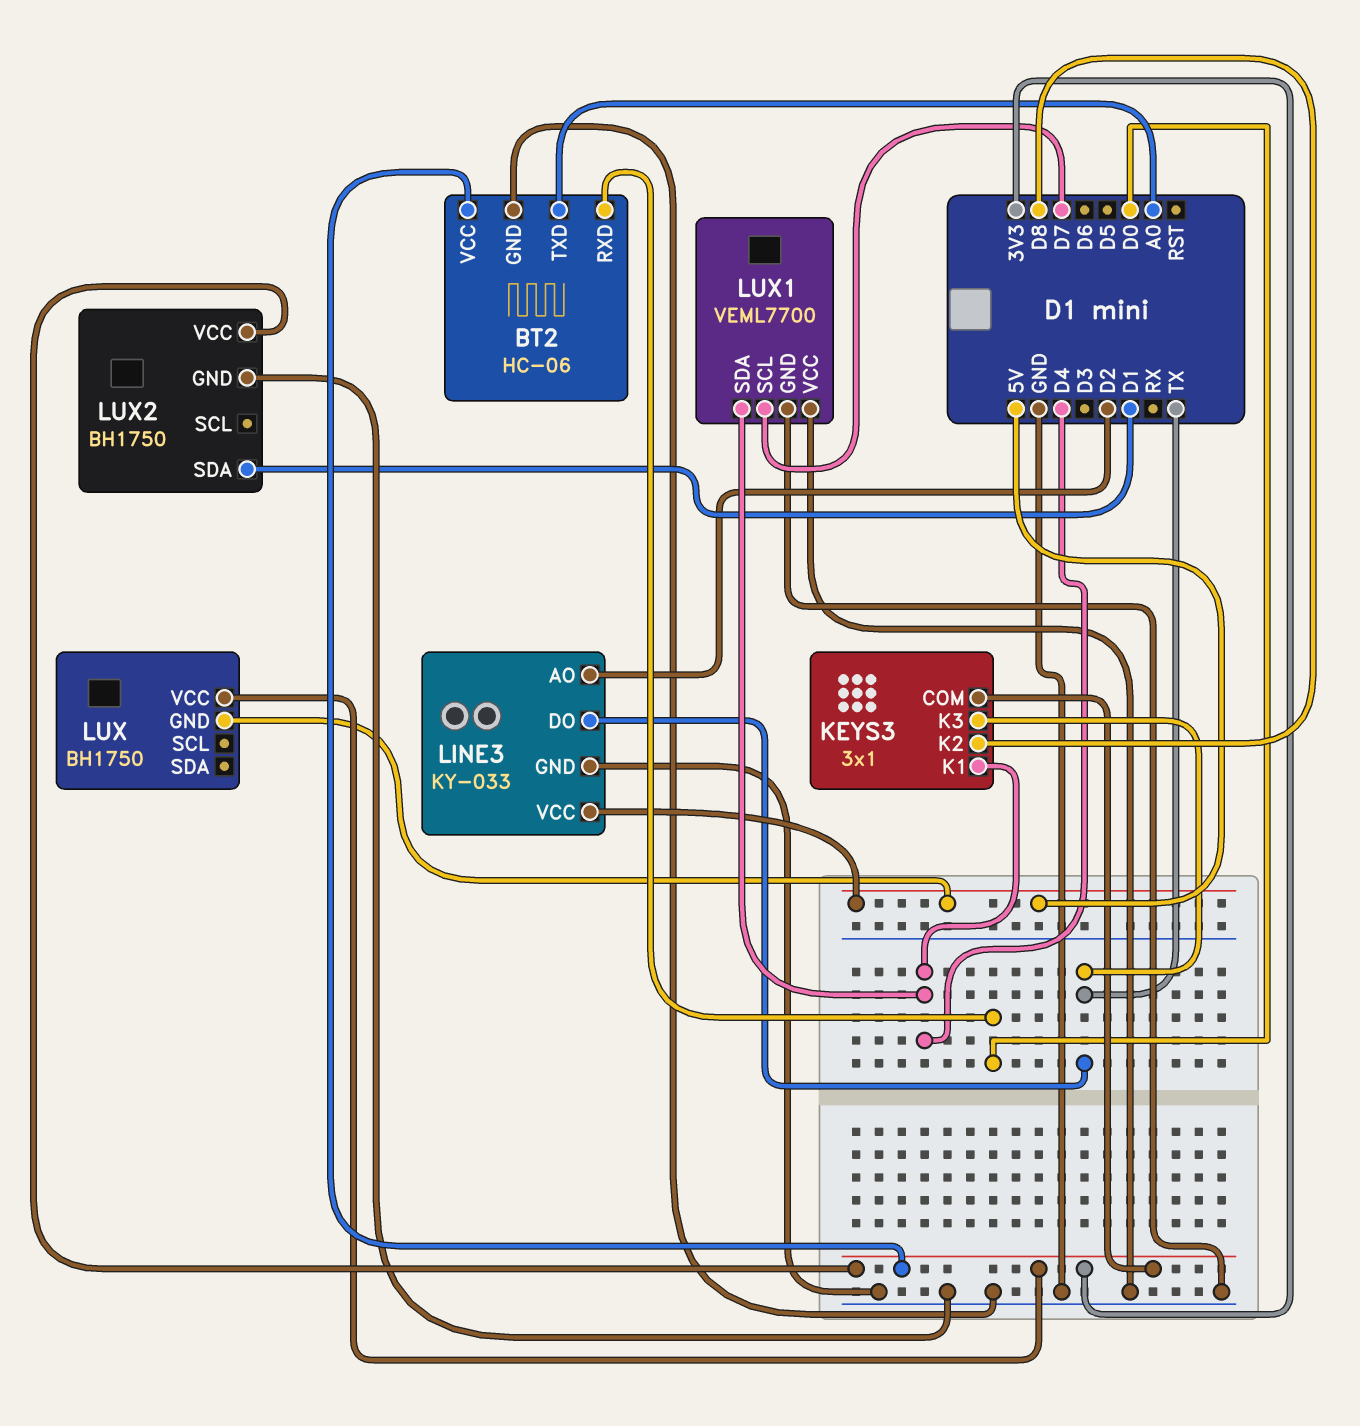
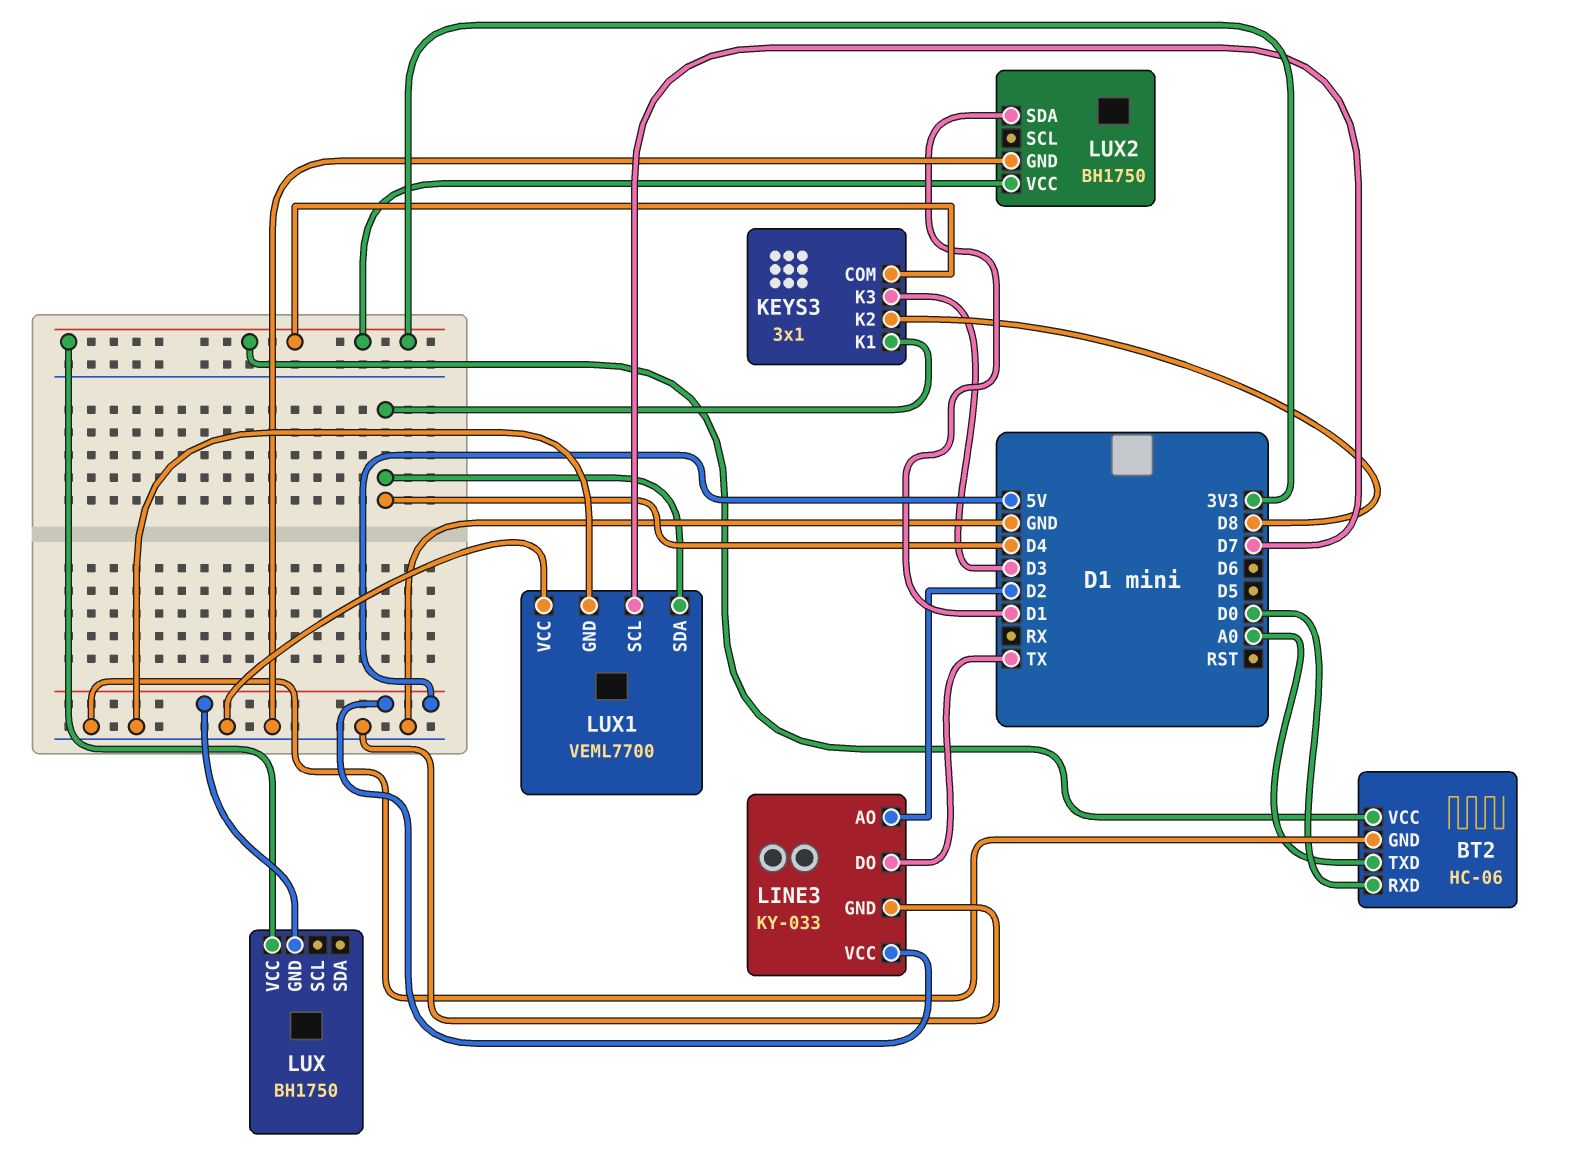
KEYS3 pin K3: TX -> D3

